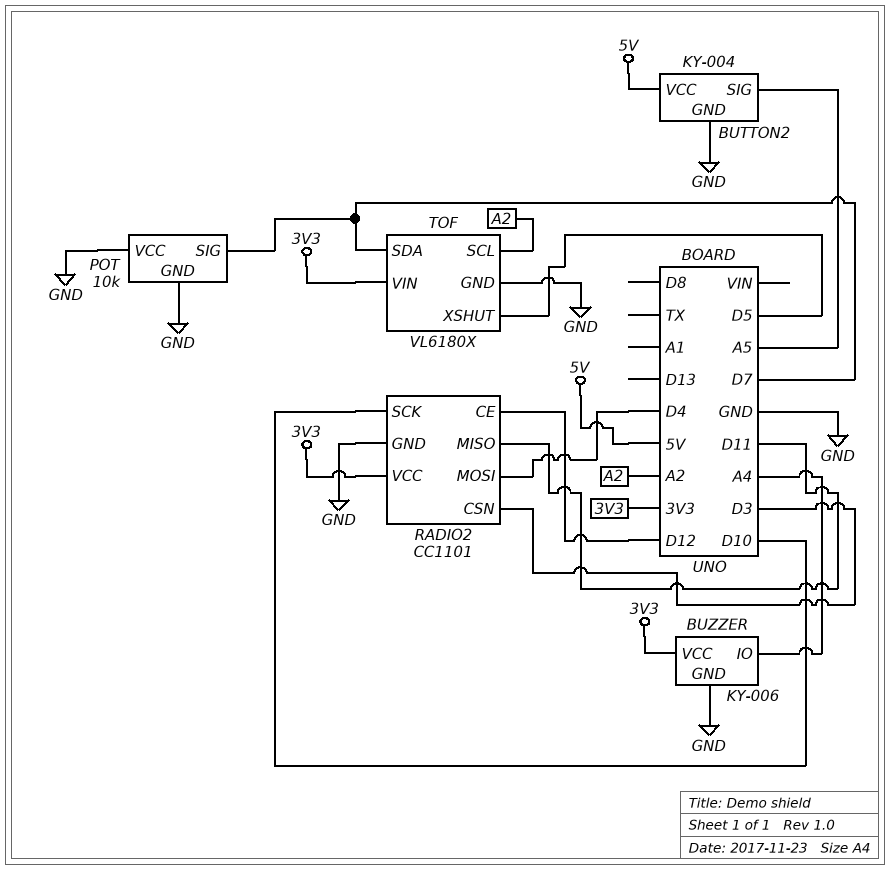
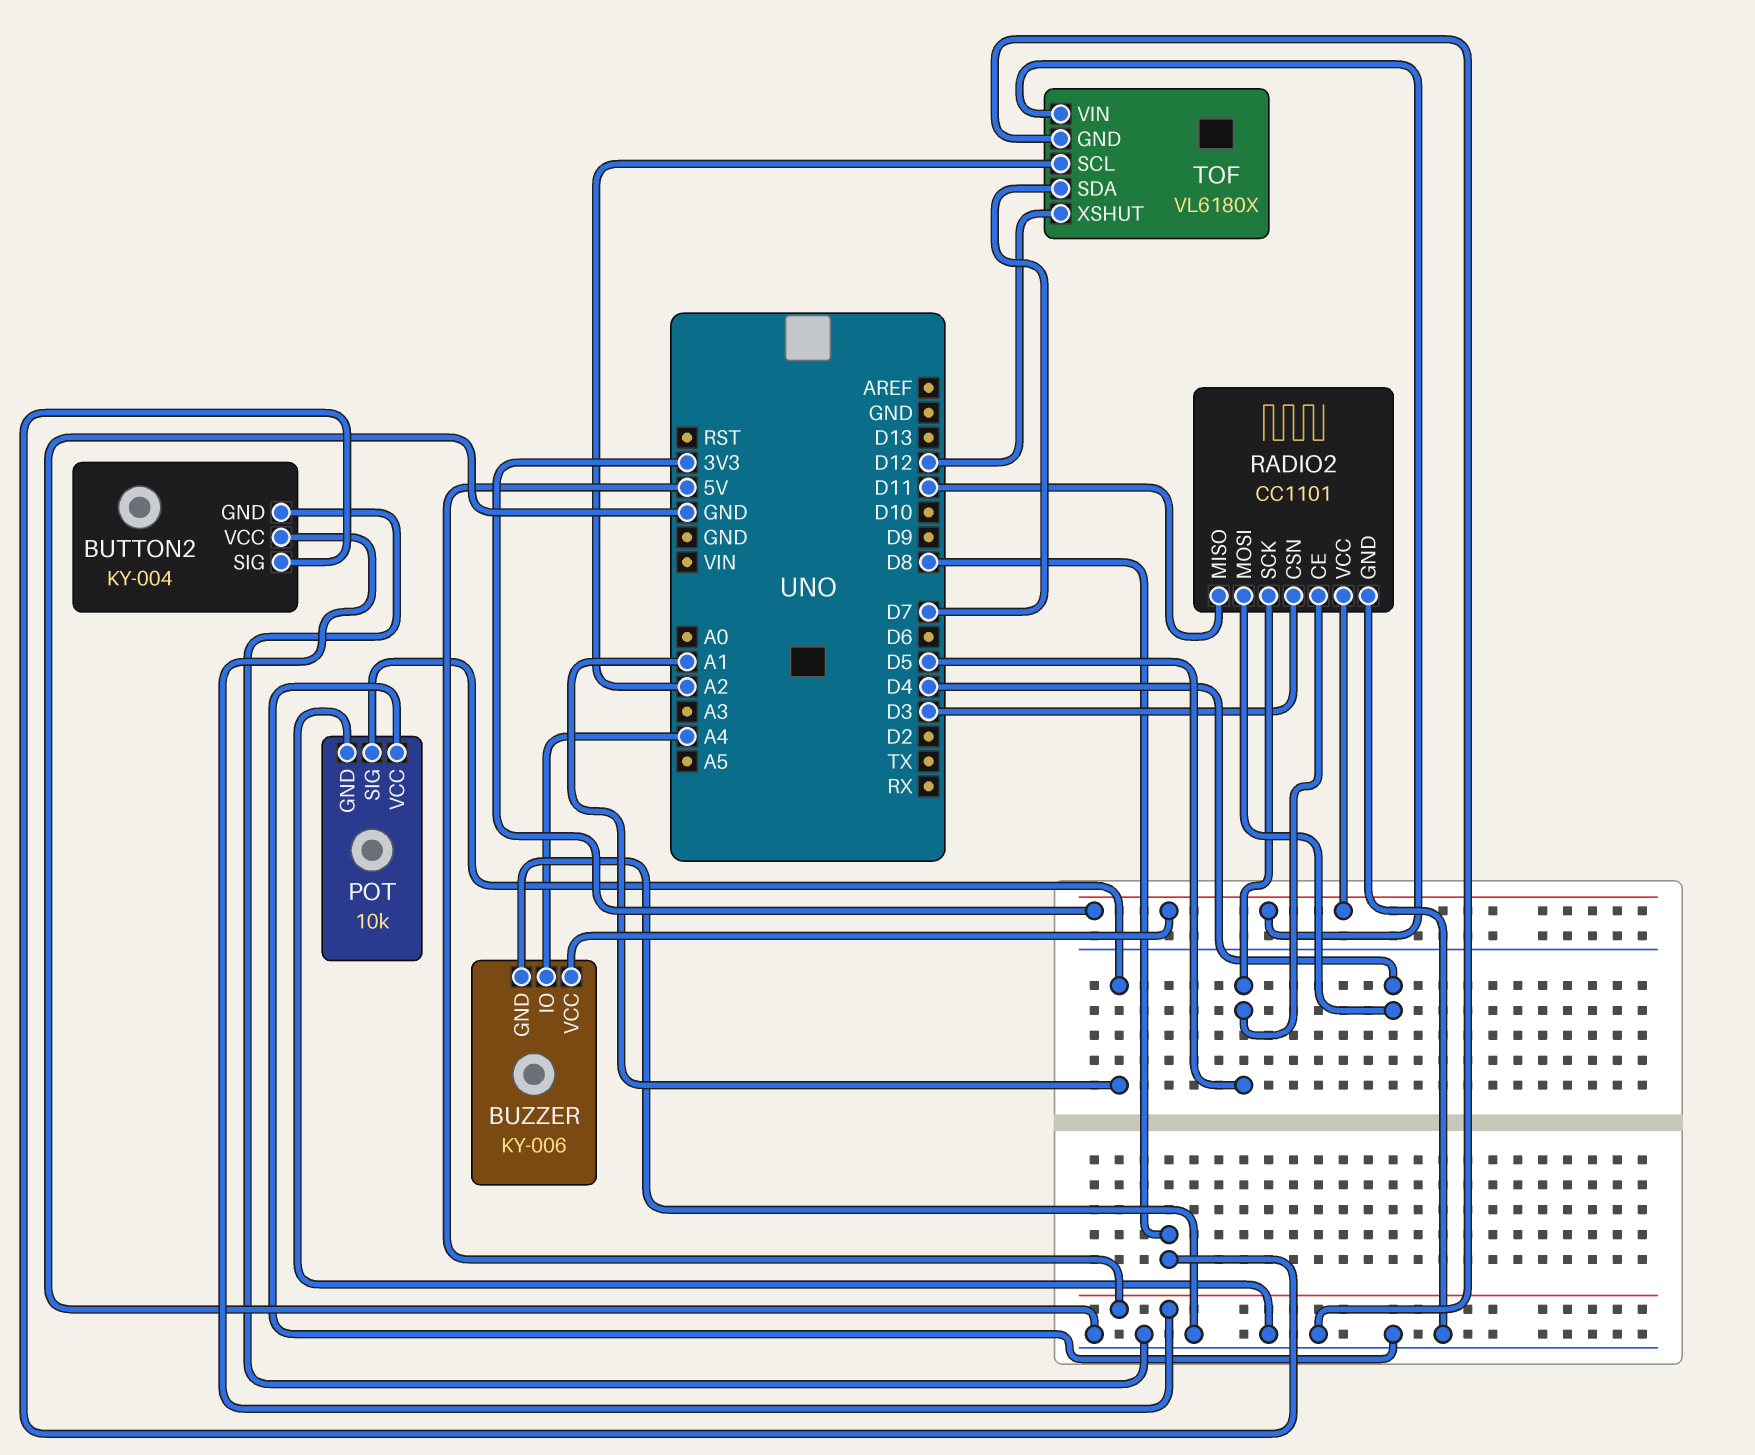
BUTTON2 pin SIG: A5 -> D8
POT pin SIG: D7 -> A1
RADIO2 pin CE: D12 -> D5
RADIO2 pin SCK: D10 -> D5
TOF pin XSHUT: D5 -> D12

